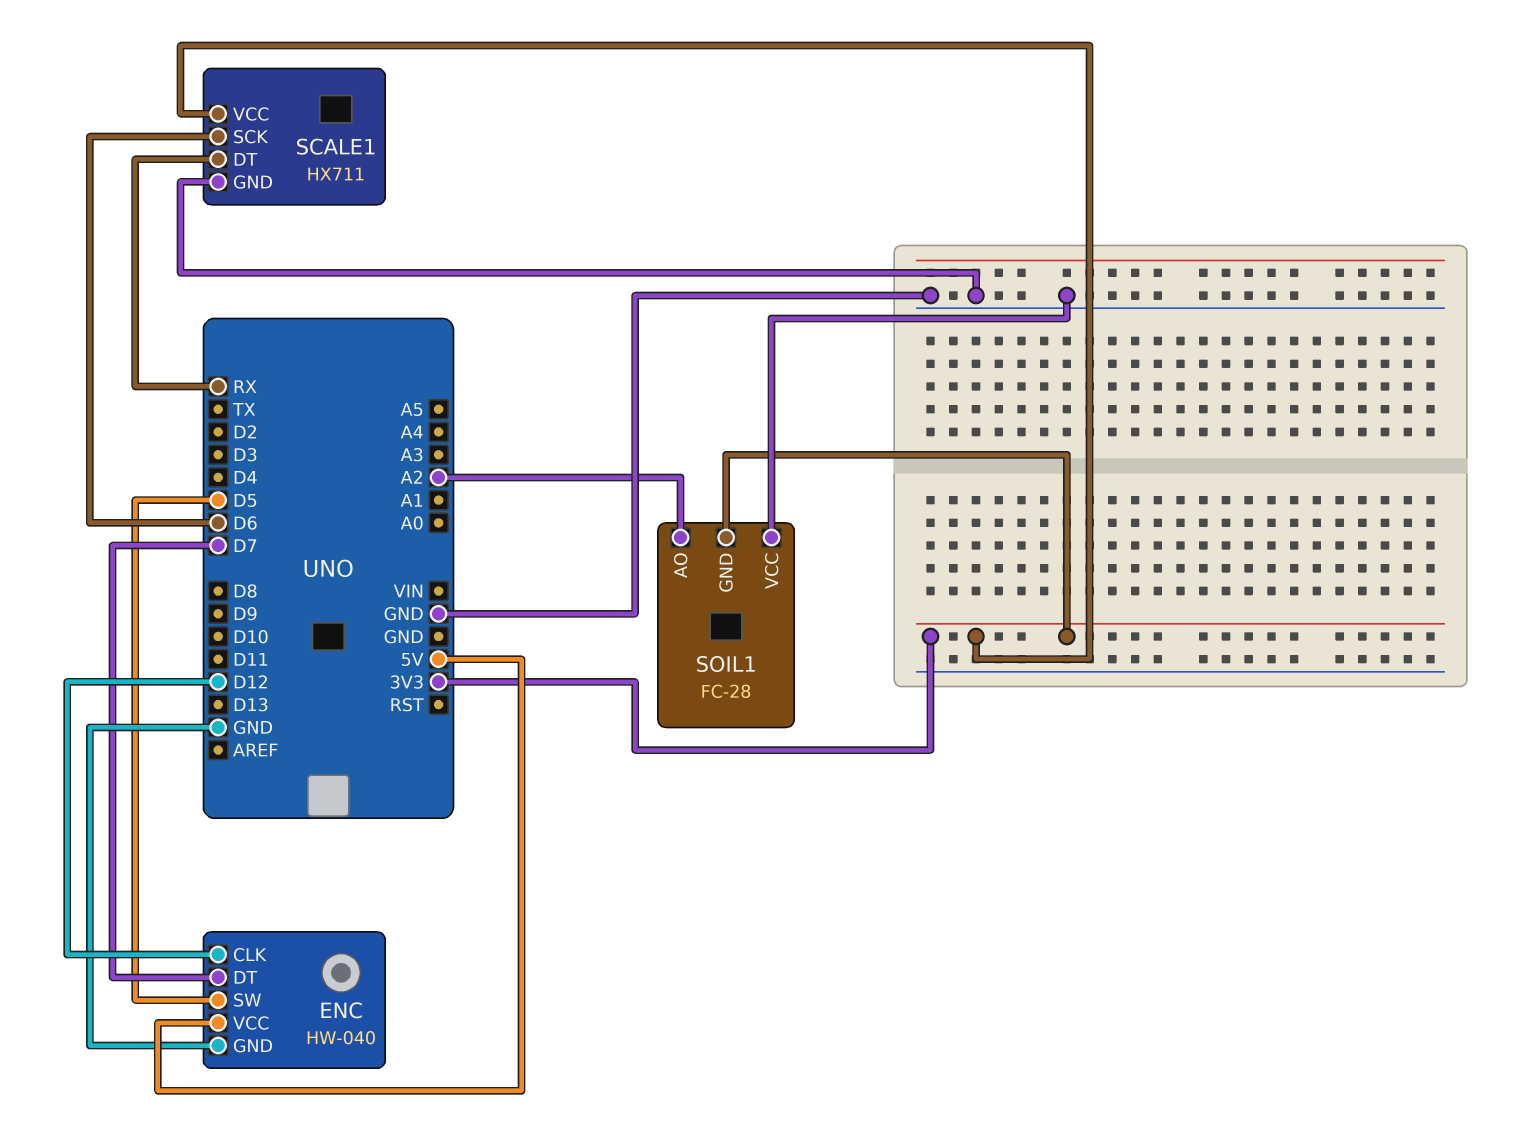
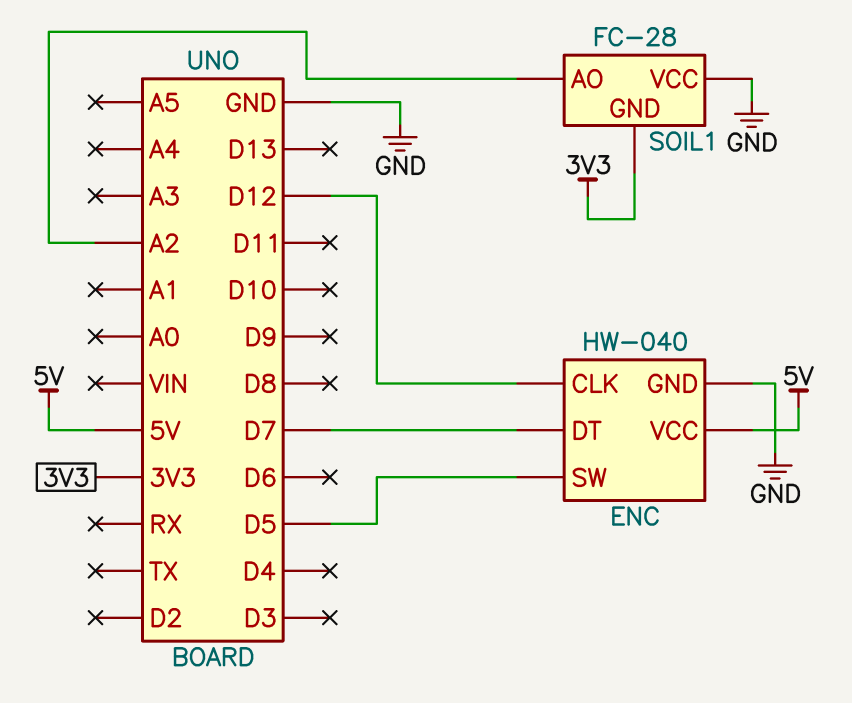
SCALE1: HX711 -> none
SCALE1 pin DT: RX -> none
SCALE1 pin GND: GND -> none
SCALE1 pin SCK: D6 -> none
SCALE1 pin VCC: 3V3 -> none

